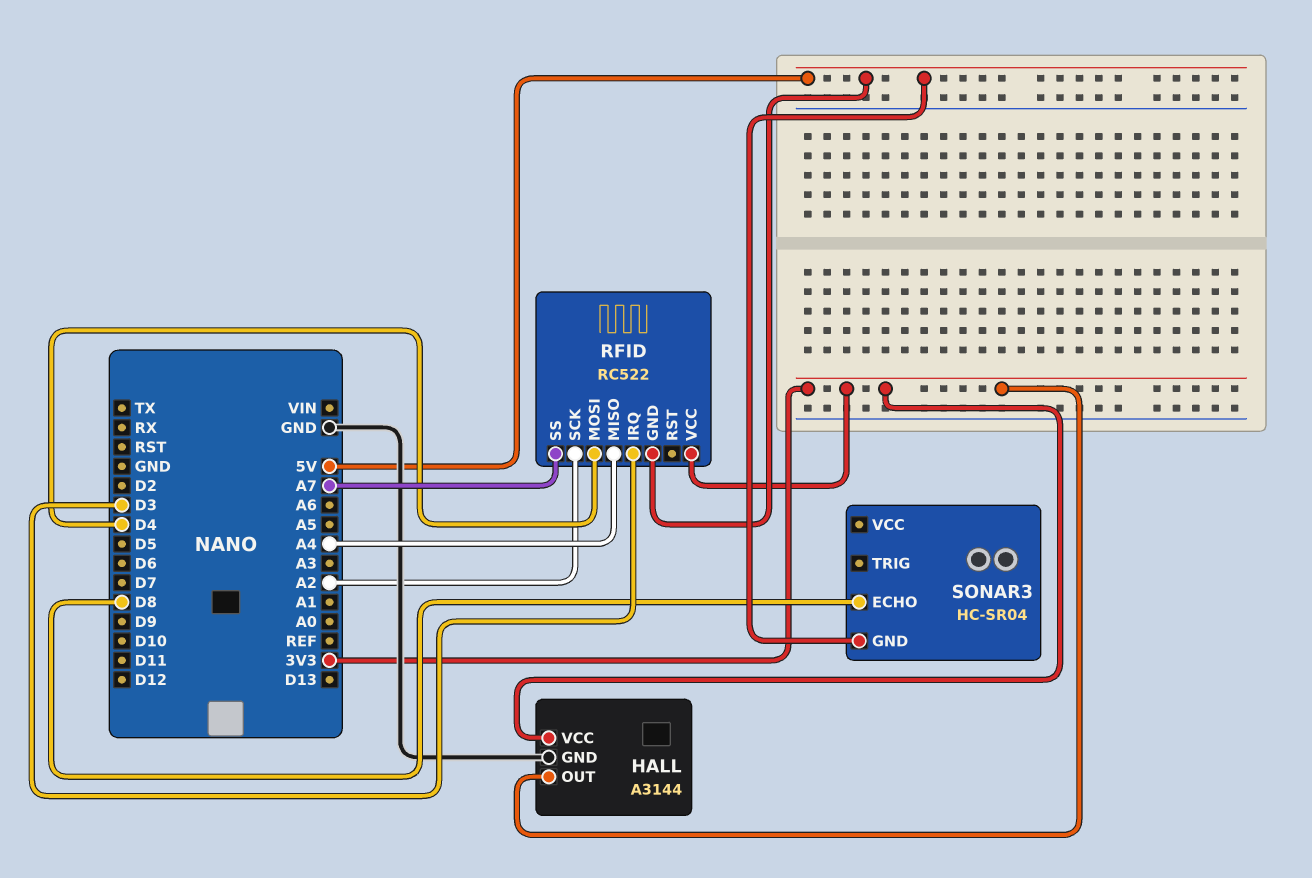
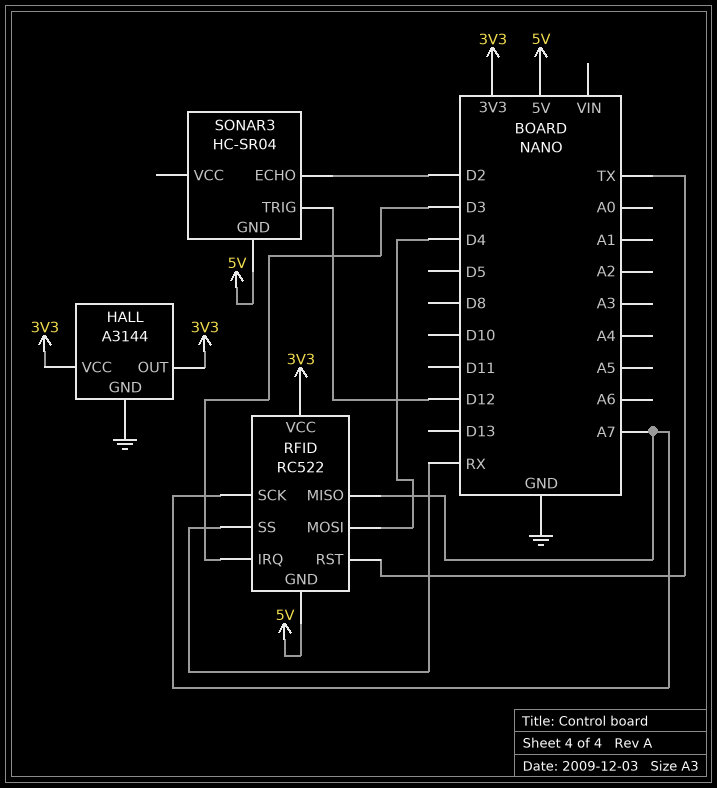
RFID pin MISO: A4 -> A7
RFID pin RST: none -> TX
RFID pin SCK: A2 -> A7
RFID pin SS: A7 -> RX
SONAR3 pin ECHO: D8 -> D2
SONAR3 pin TRIG: none -> D12

